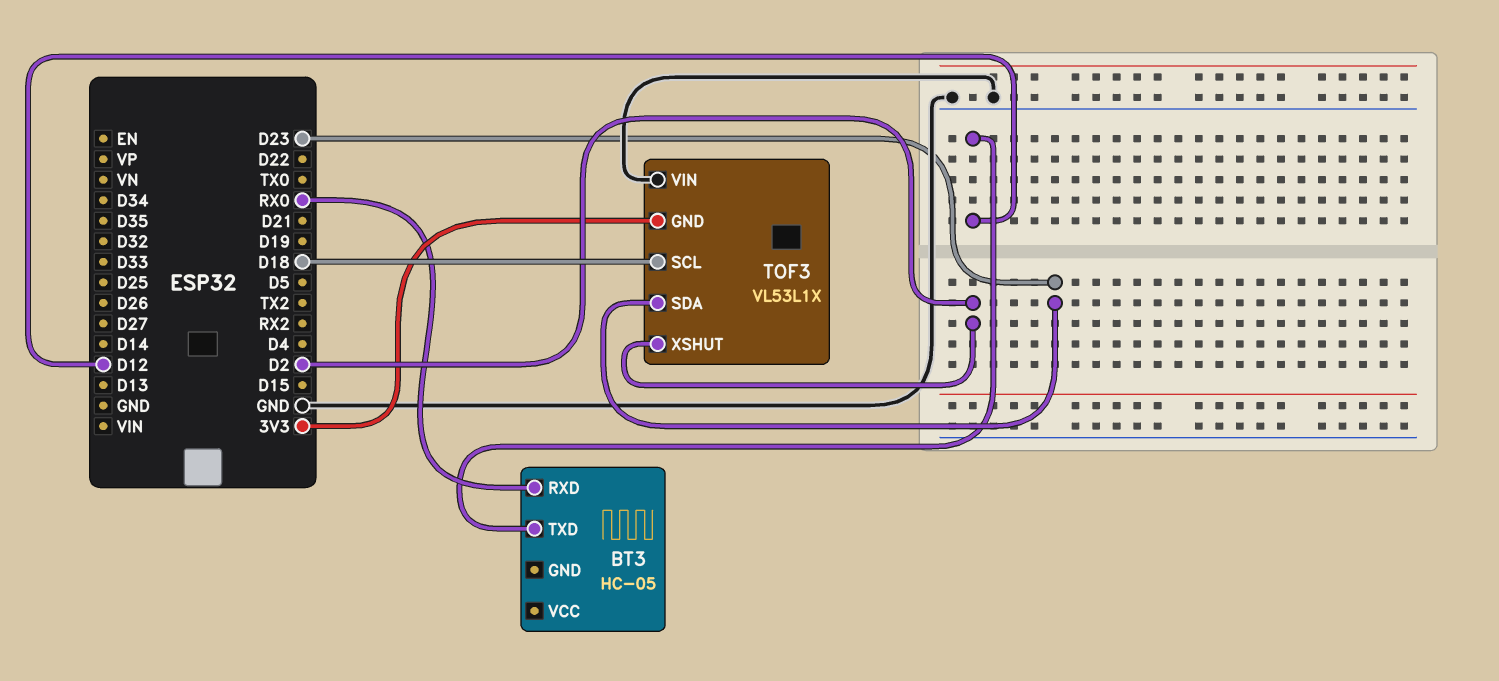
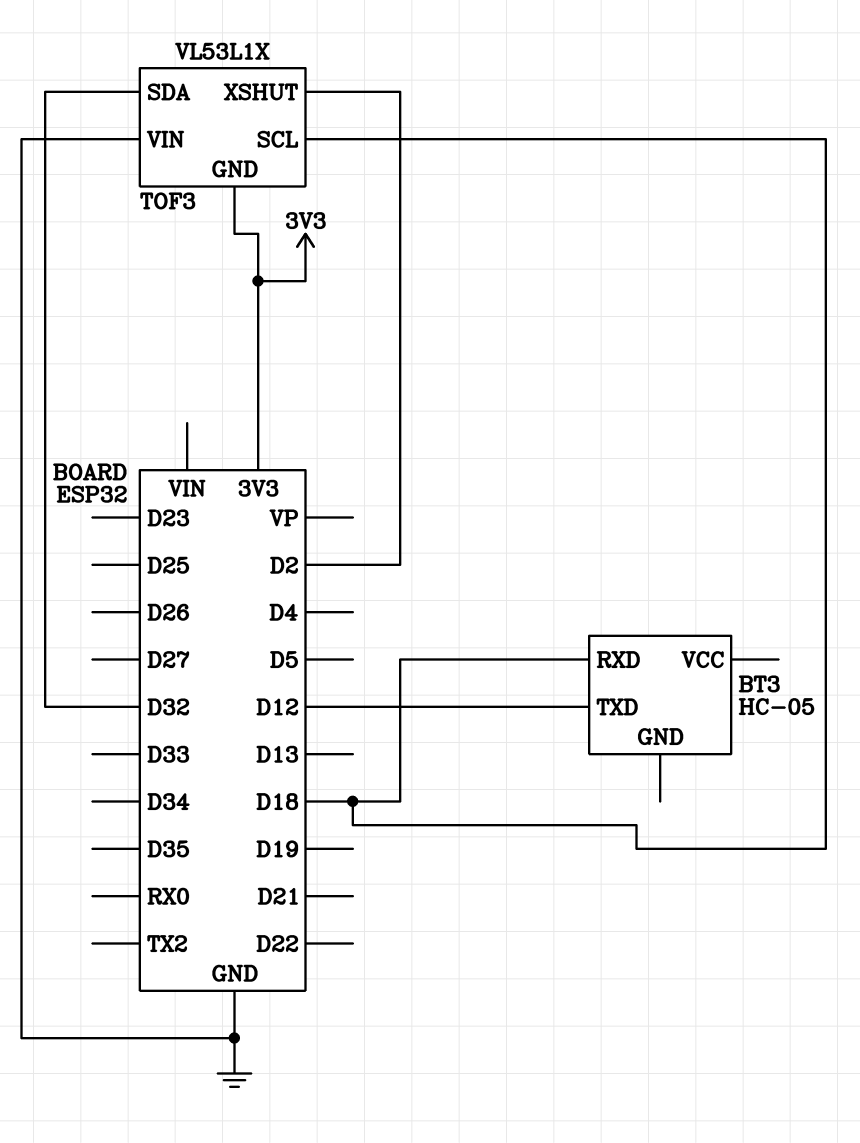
BT3 pin RXD: RX0 -> D18
TOF3 pin SDA: D23 -> D32

